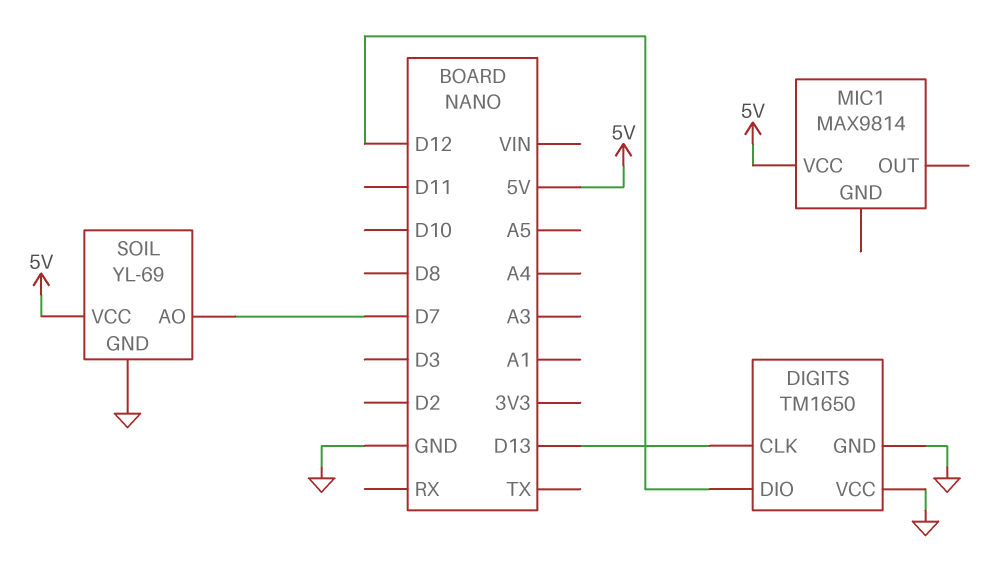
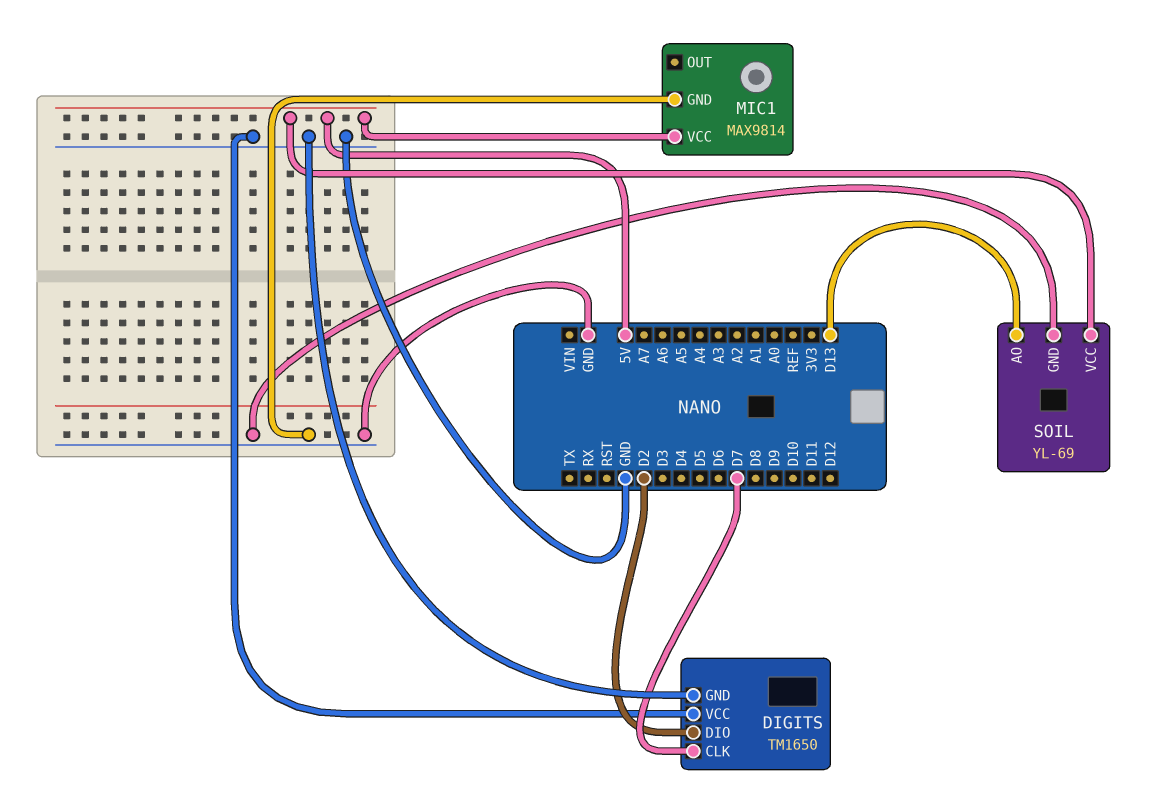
DIGITS pin CLK: D13 -> D7
DIGITS pin DIO: D12 -> D2
MIC1 pin GND: none -> GND
SOIL pin AO: D7 -> D13

